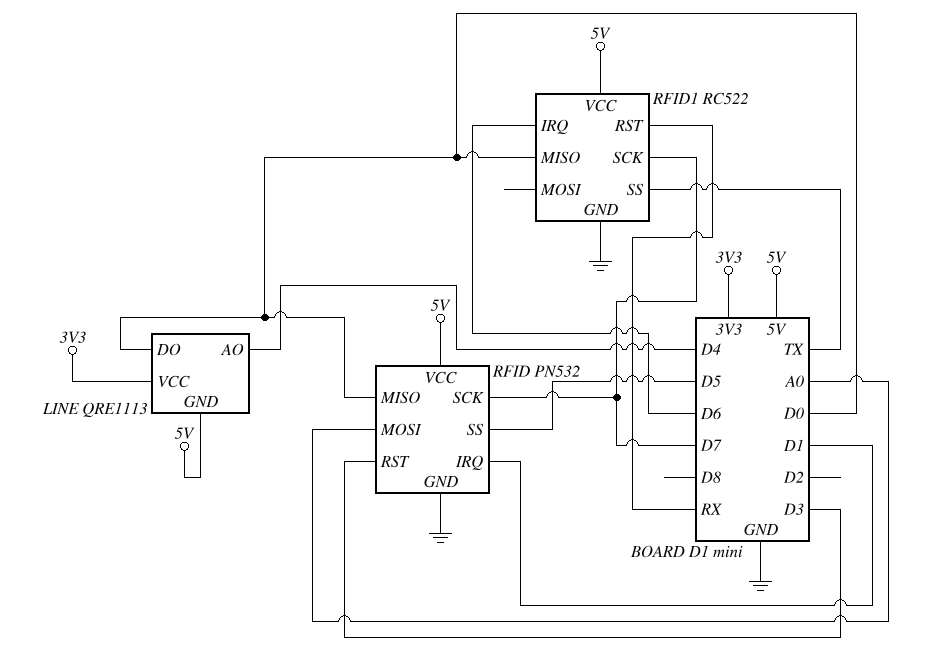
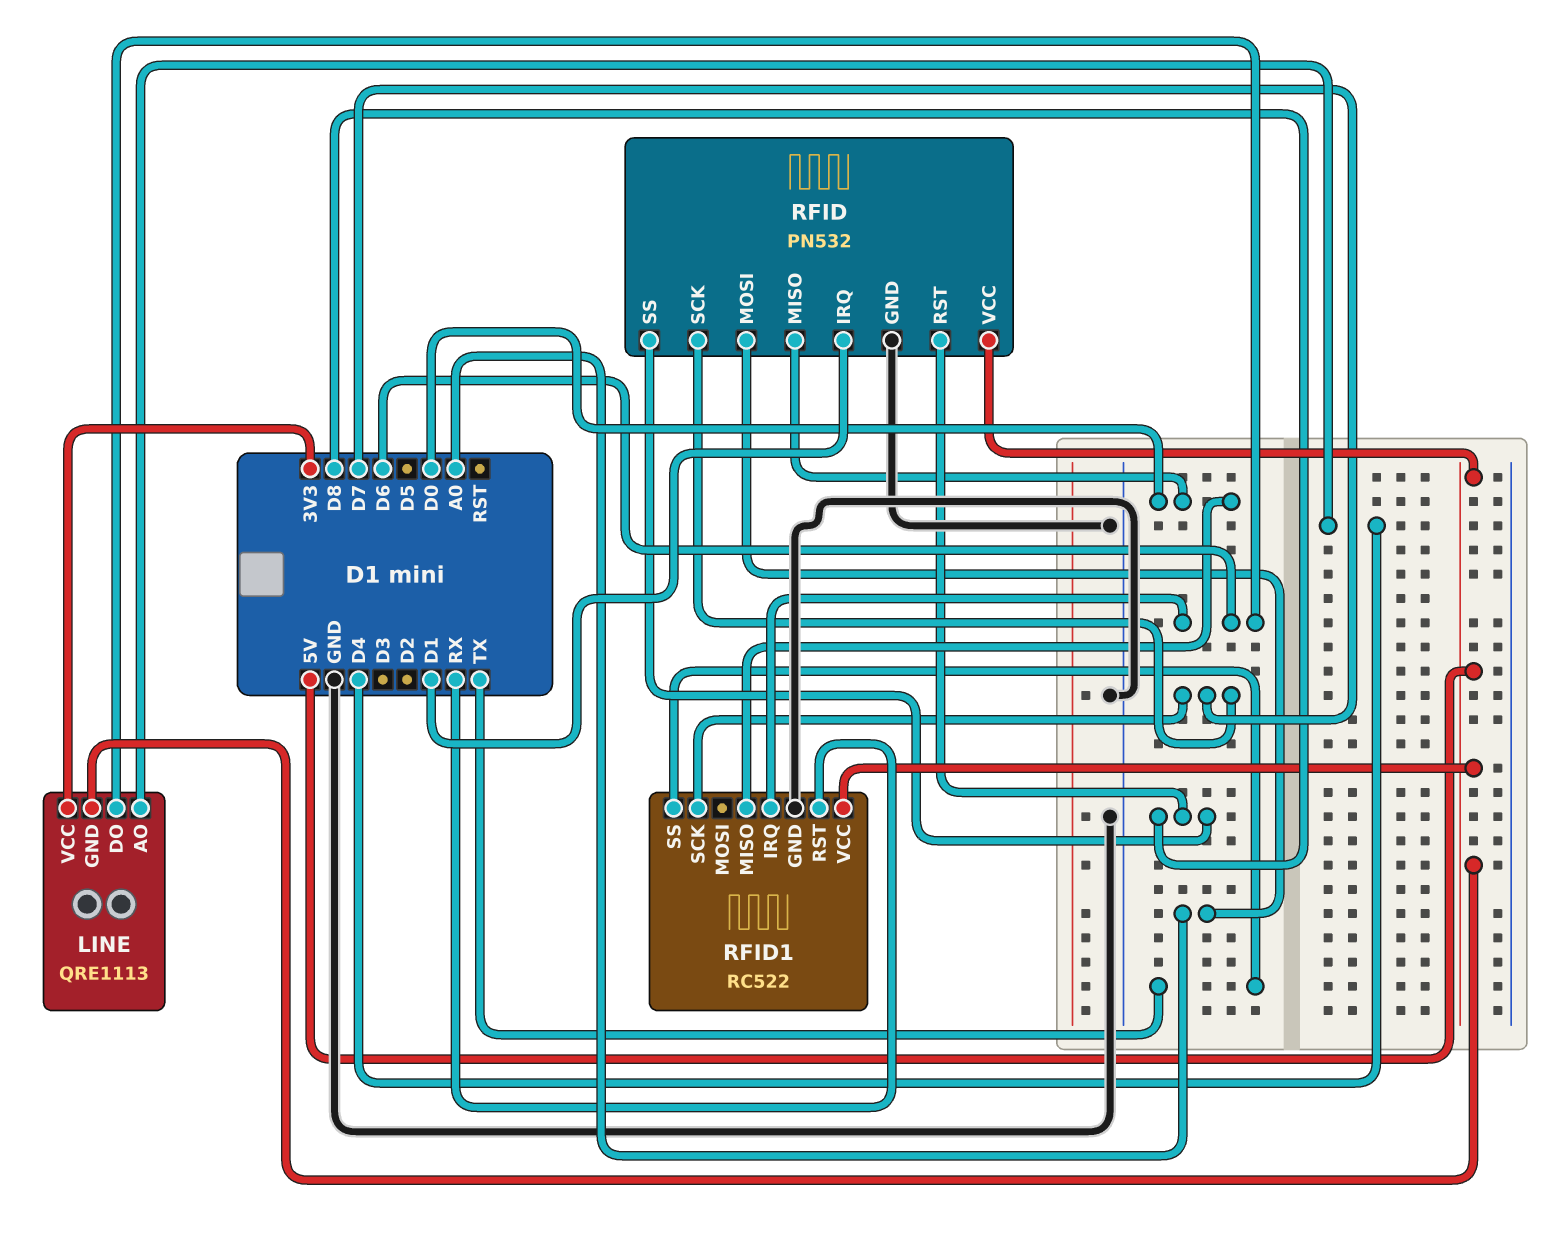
LINE pin DO: D0 -> D6
RFID pin RST: D3 -> D8
RFID pin SS: D5 -> D8

